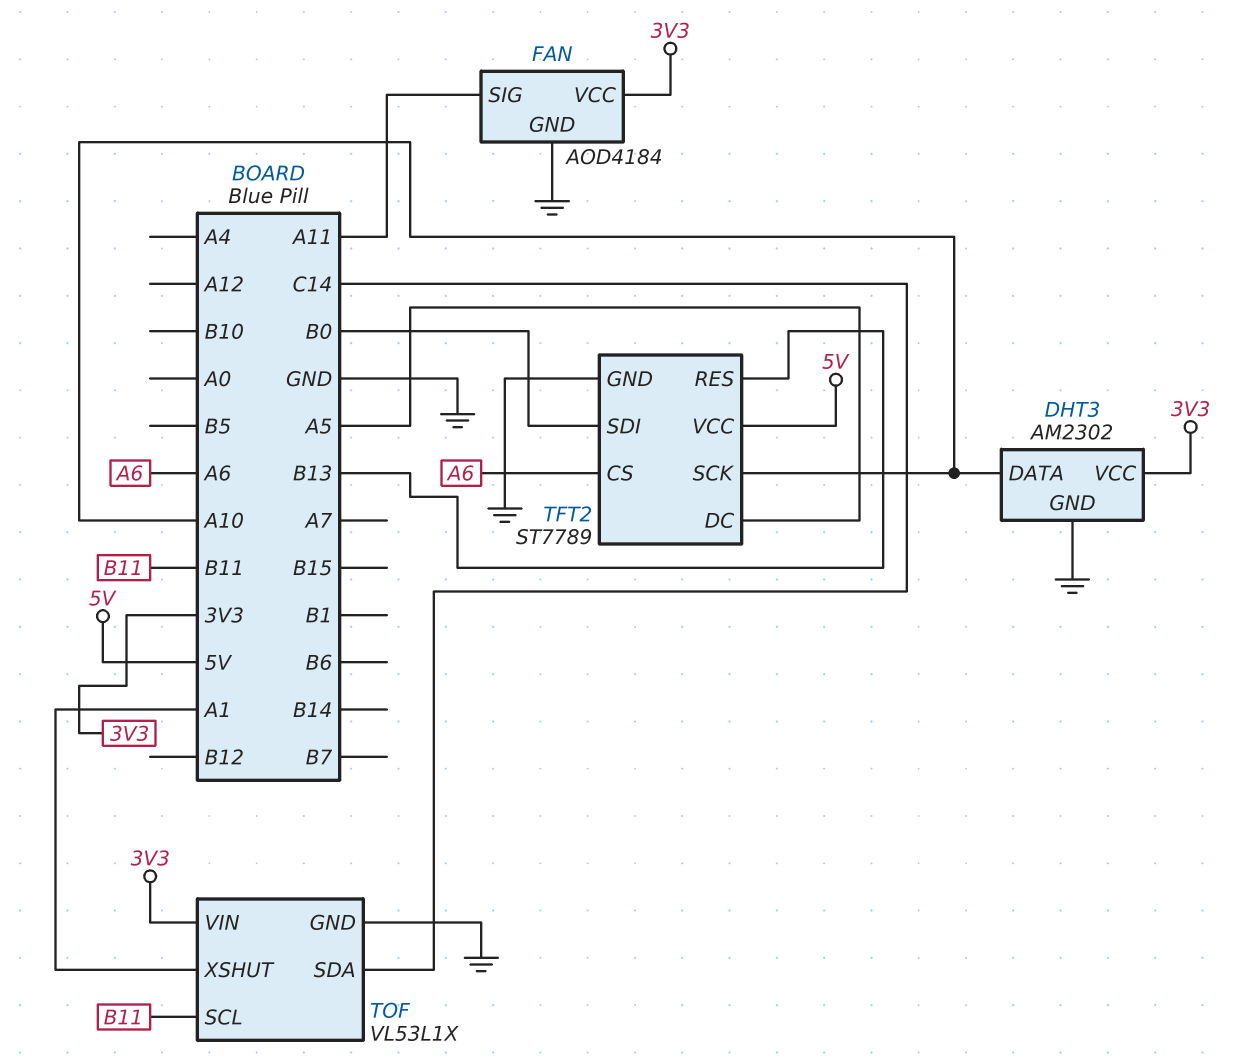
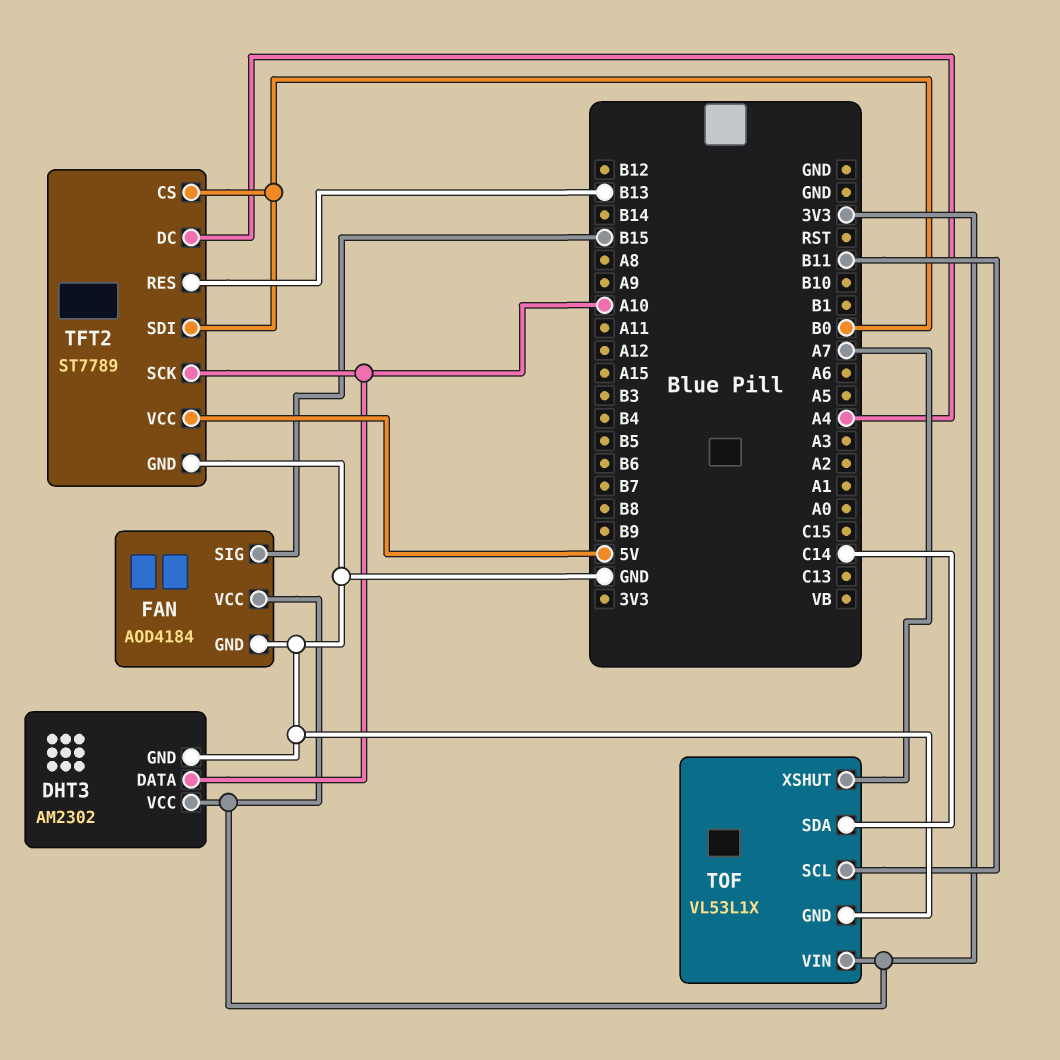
FAN pin SIG: A11 -> B15
TFT2 pin CS: A6 -> B0
TFT2 pin DC: A5 -> A4
TOF pin XSHUT: A1 -> A7

